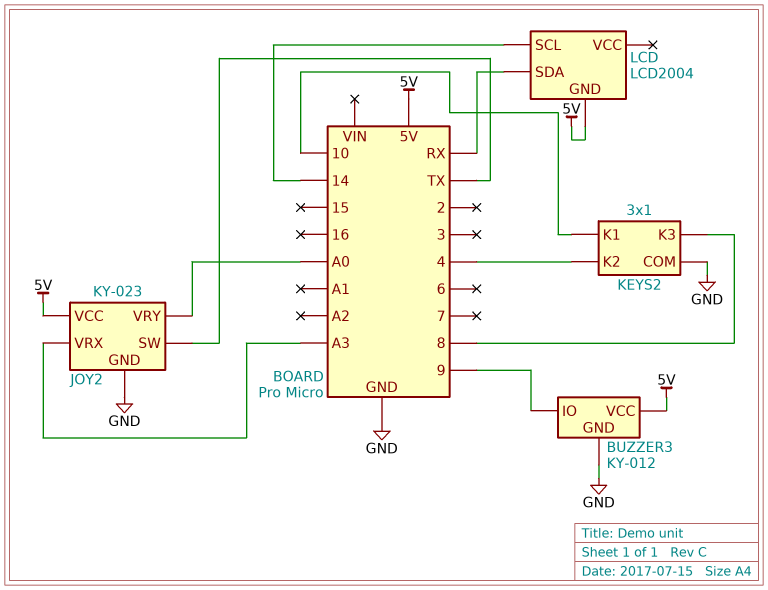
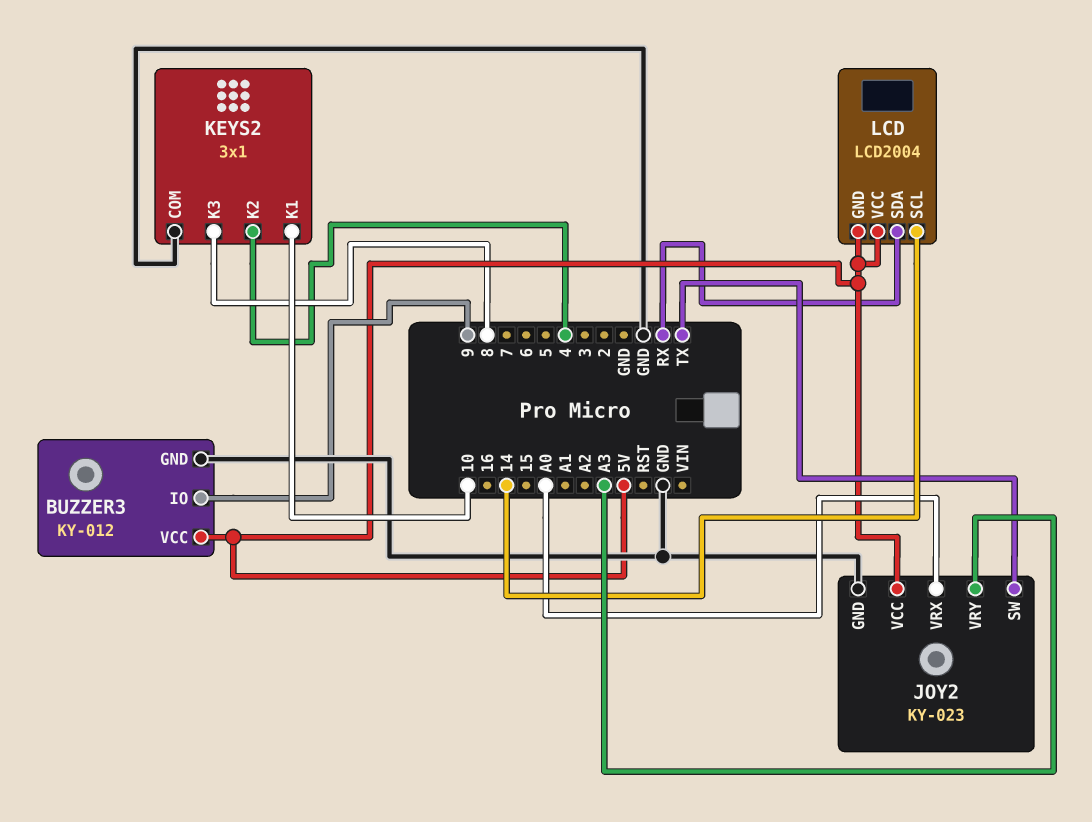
JOY2 pin VRX: A3 -> A0
JOY2 pin VRY: A0 -> A3
LCD pin VCC: none -> 5V

